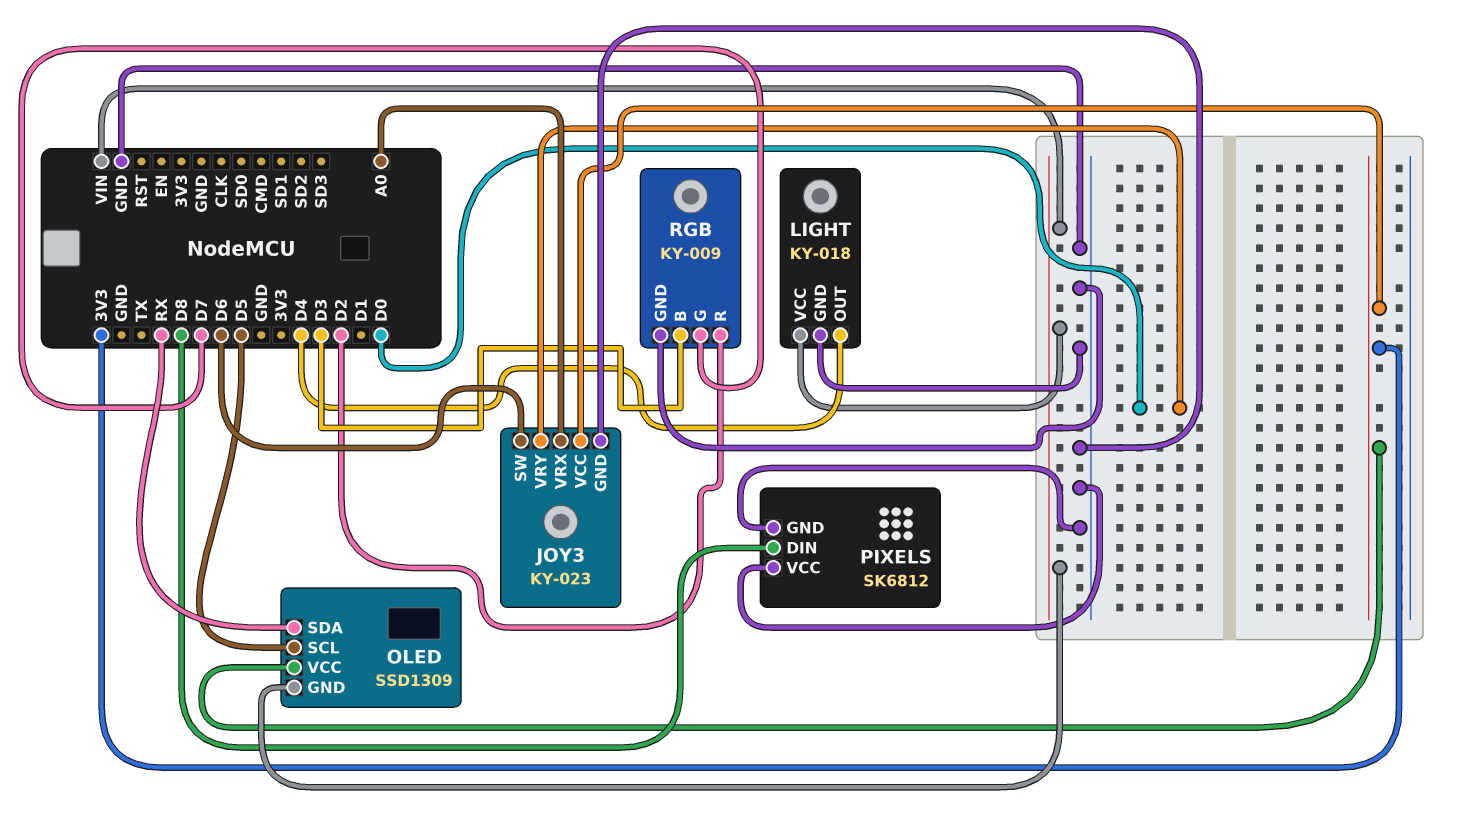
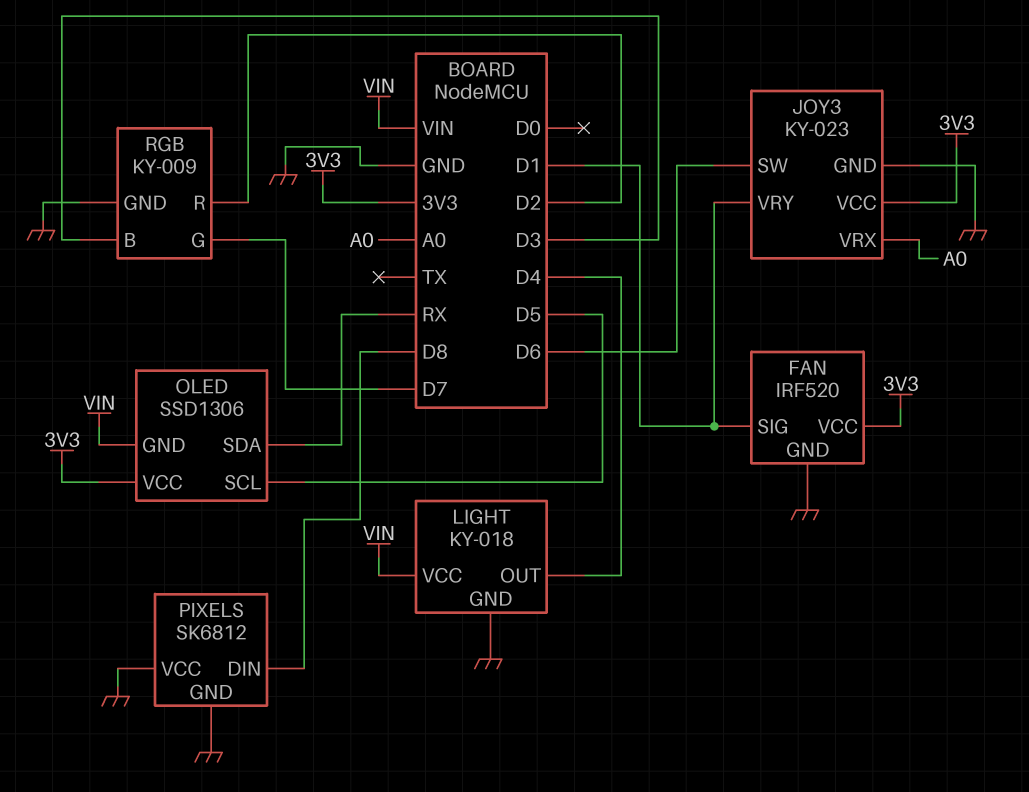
FAN: none -> IRF520
FAN pin GND: none -> GND
FAN pin SIG: none -> D1
FAN pin VCC: none -> 3V3
JOY3 pin VRY: D0 -> D1
OLED: SSD1309 -> SSD1306

